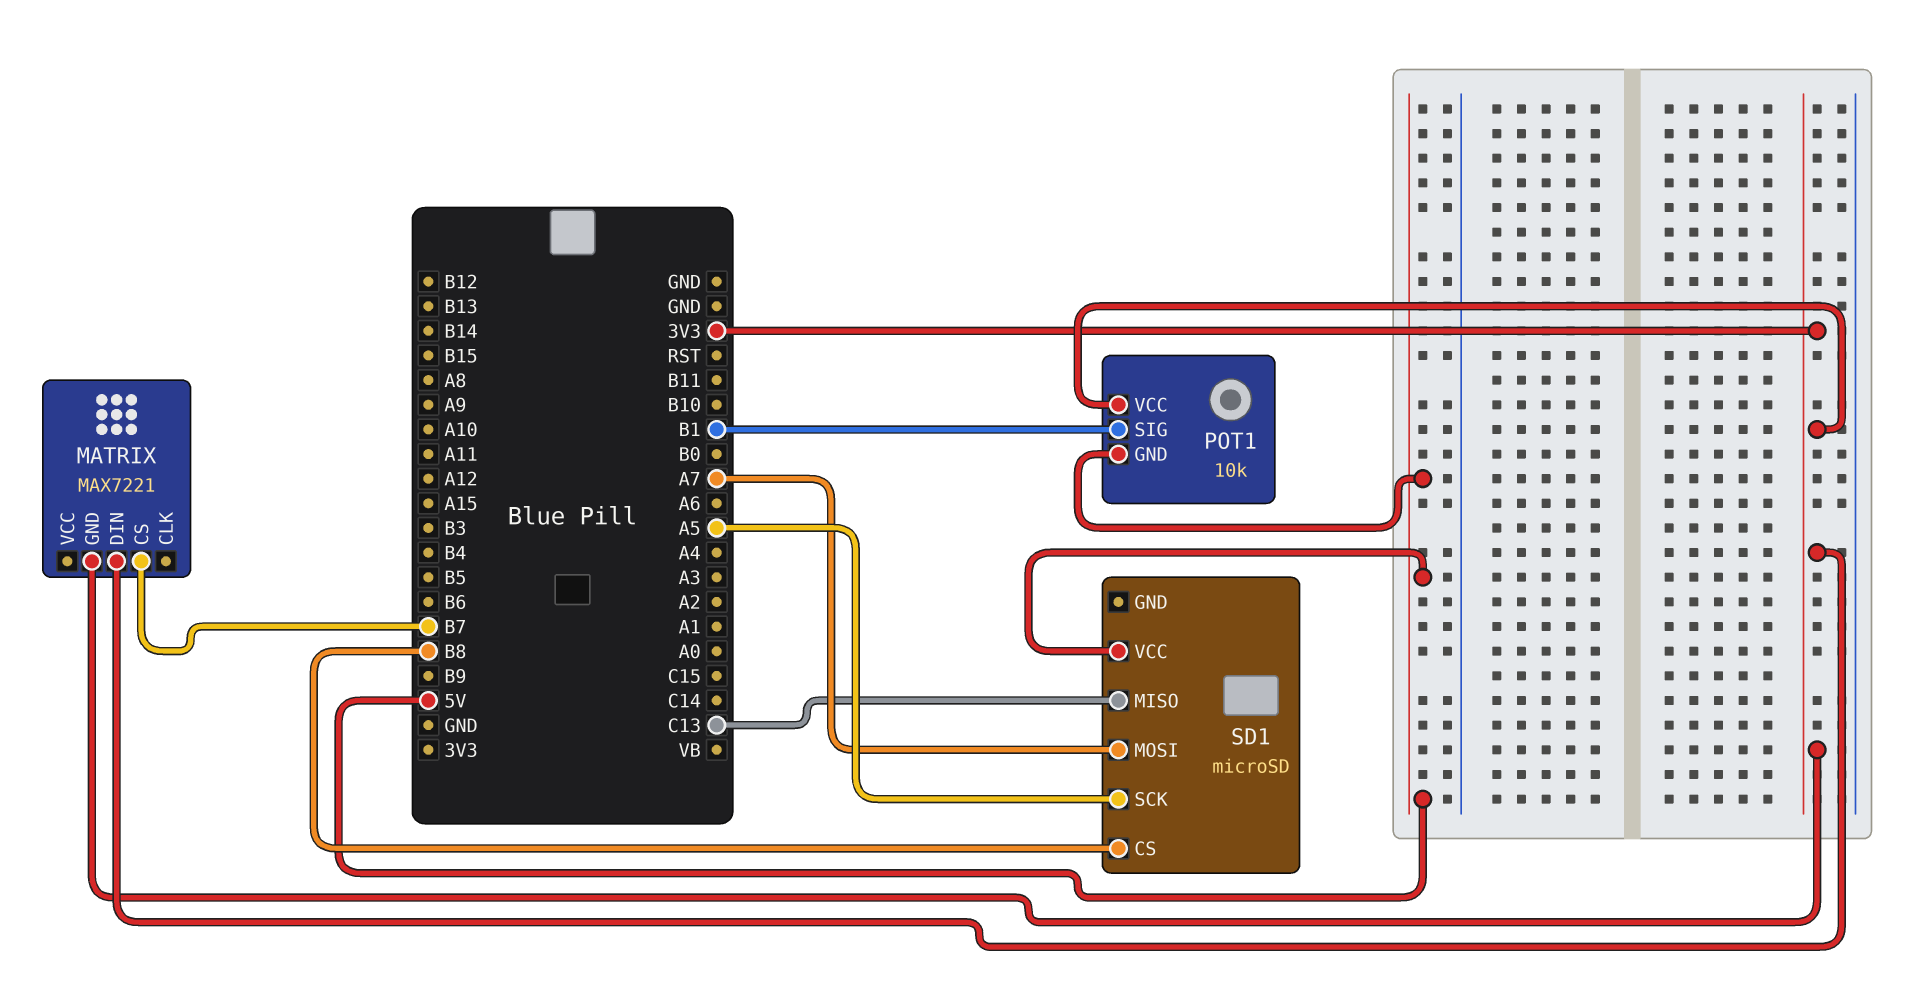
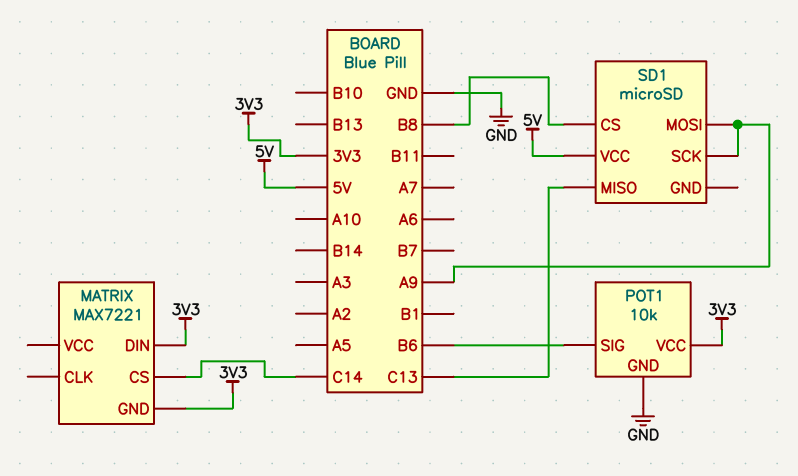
MATRIX pin CS: B7 -> C14
POT1 pin GND: 5V -> GND
POT1 pin SIG: B1 -> B6
SD1 pin MOSI: A7 -> A9
SD1 pin SCK: A5 -> A9

